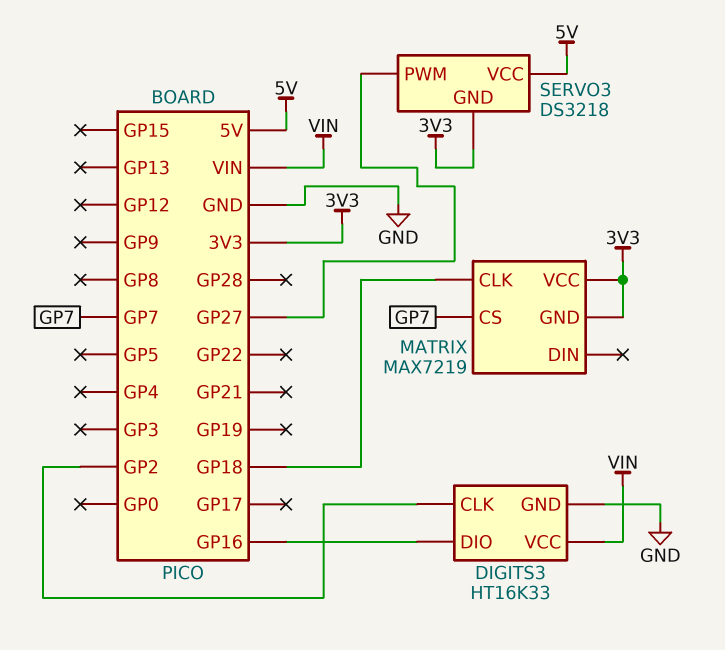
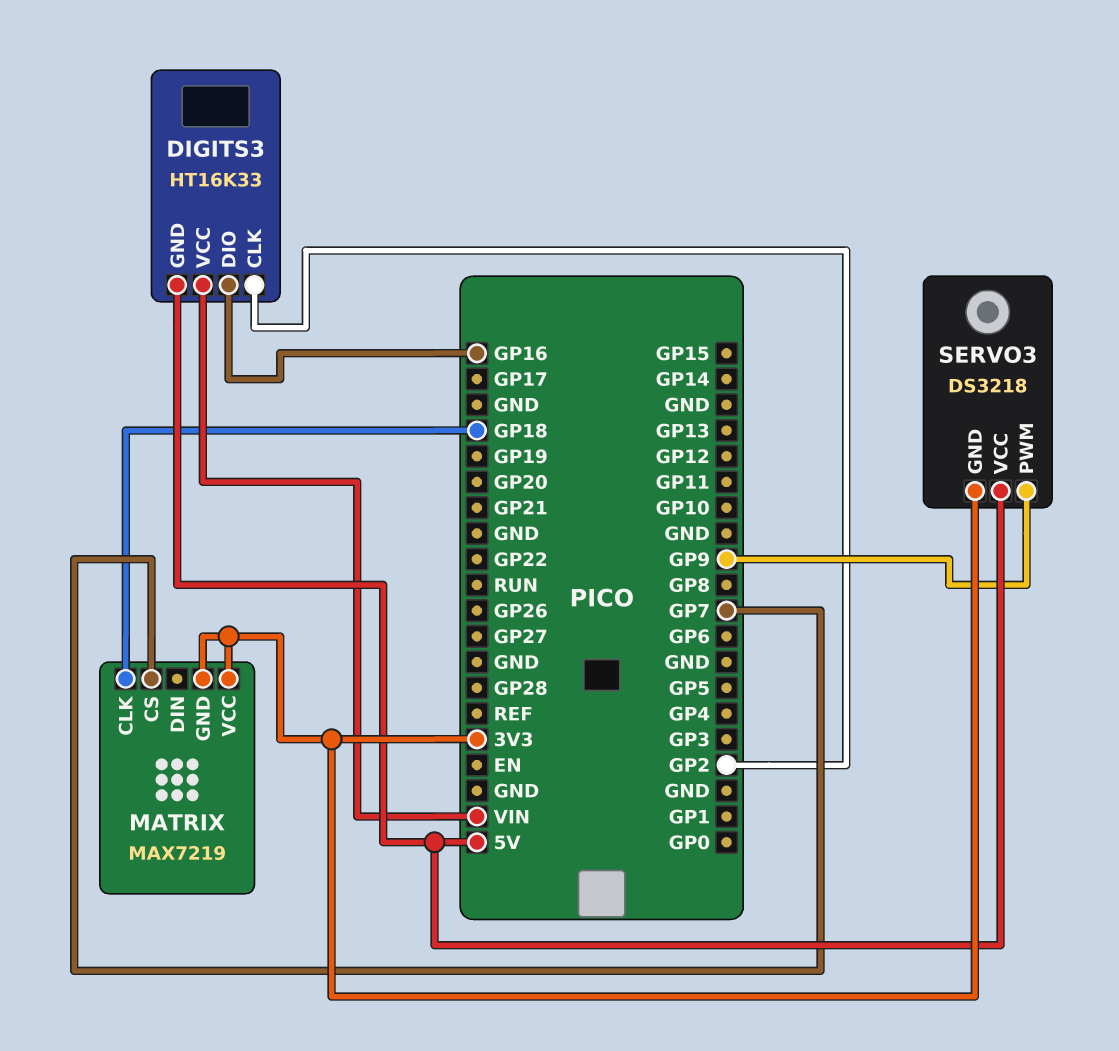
DIGITS3 pin GND: GND -> 5V
SERVO3 pin PWM: GP27 -> GP9

